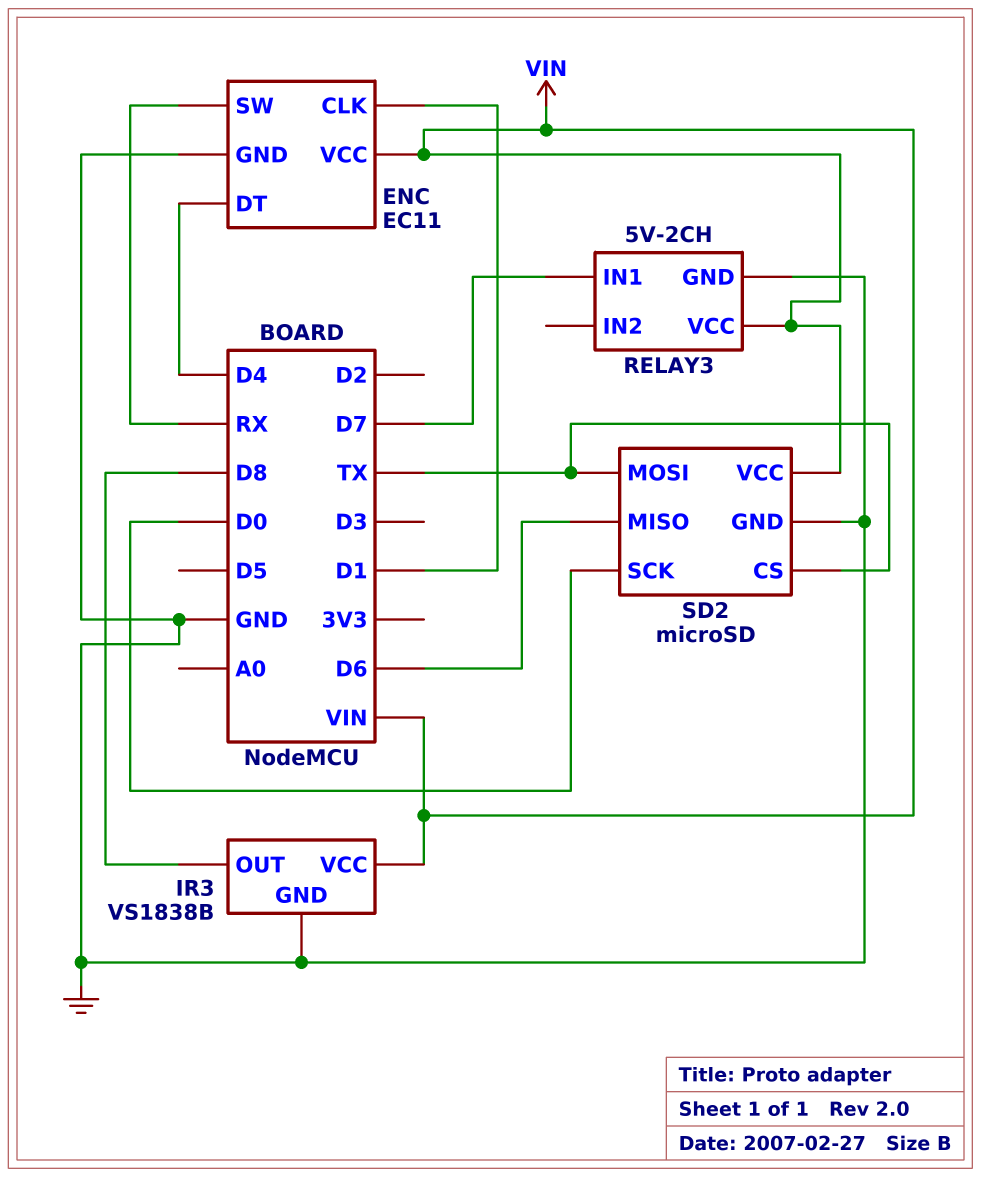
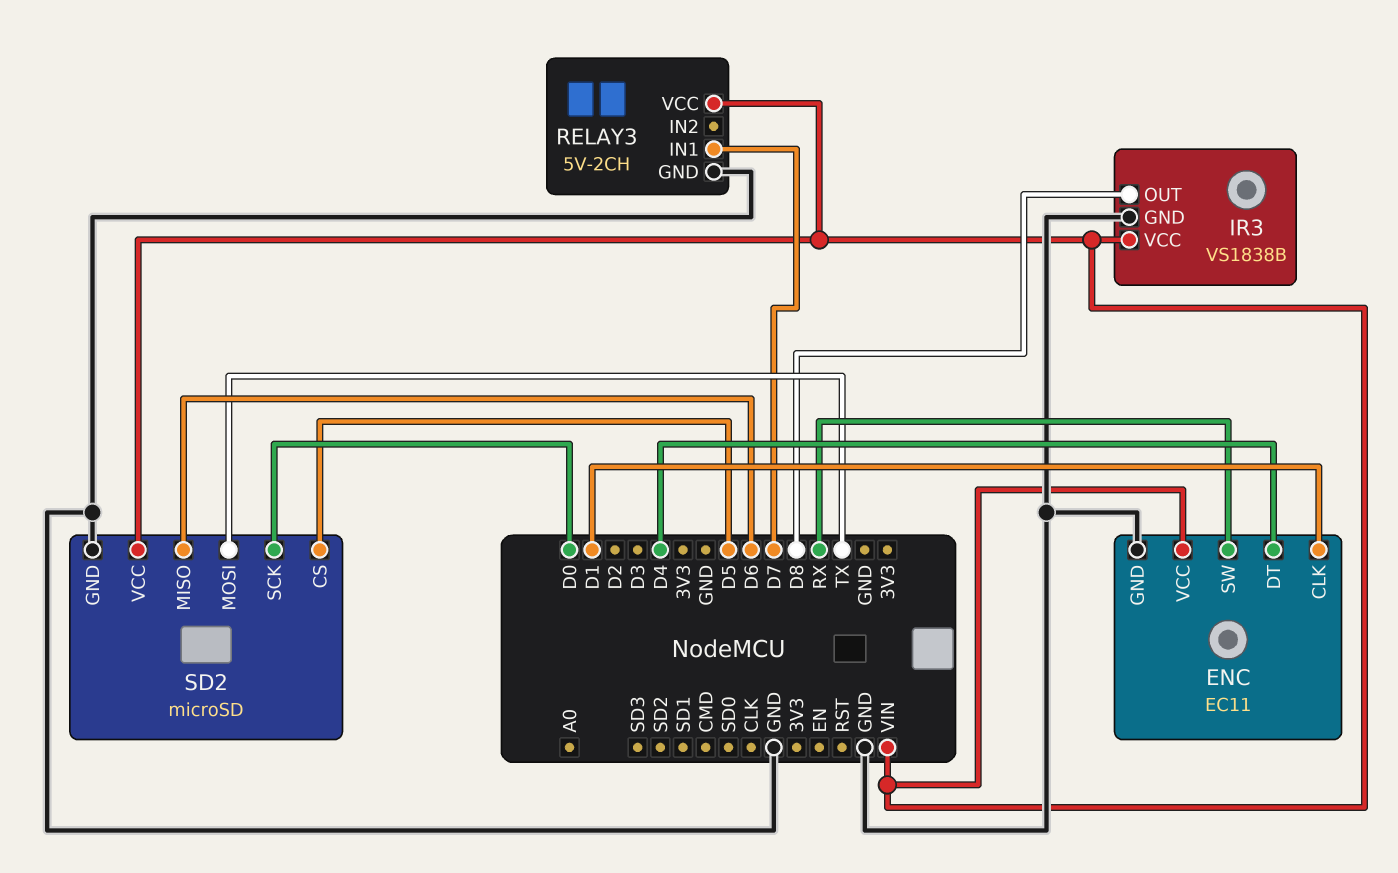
SD2 pin CS: TX -> D5

